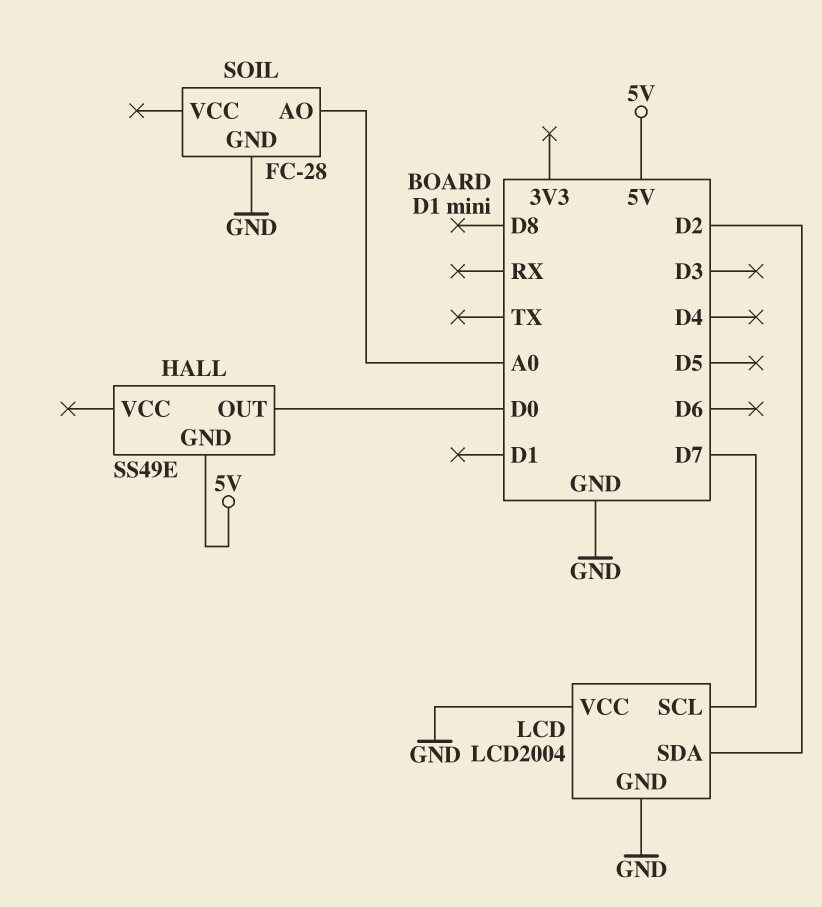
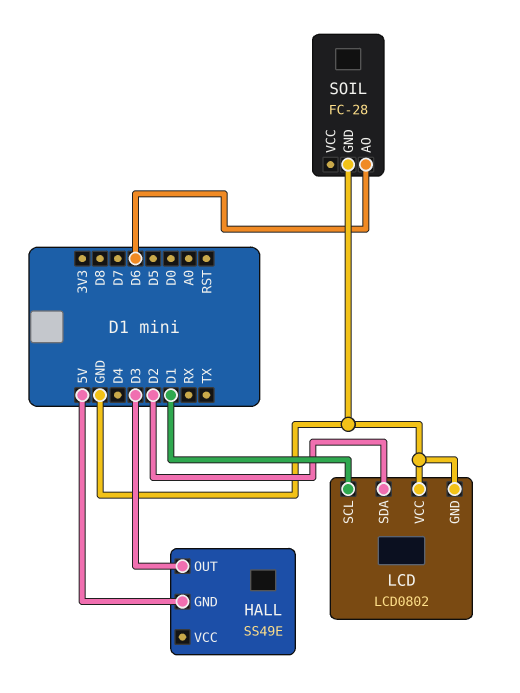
HALL pin OUT: D0 -> D3
LCD: LCD2004 -> LCD0802
LCD pin SCL: D7 -> D1
SOIL pin AO: A0 -> D6

